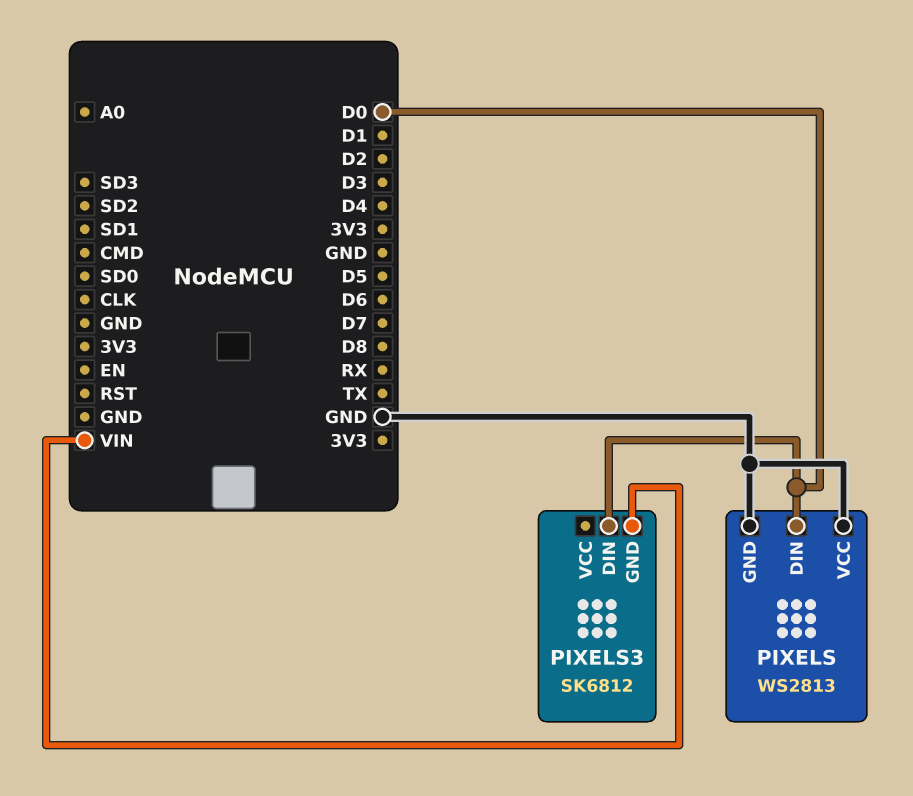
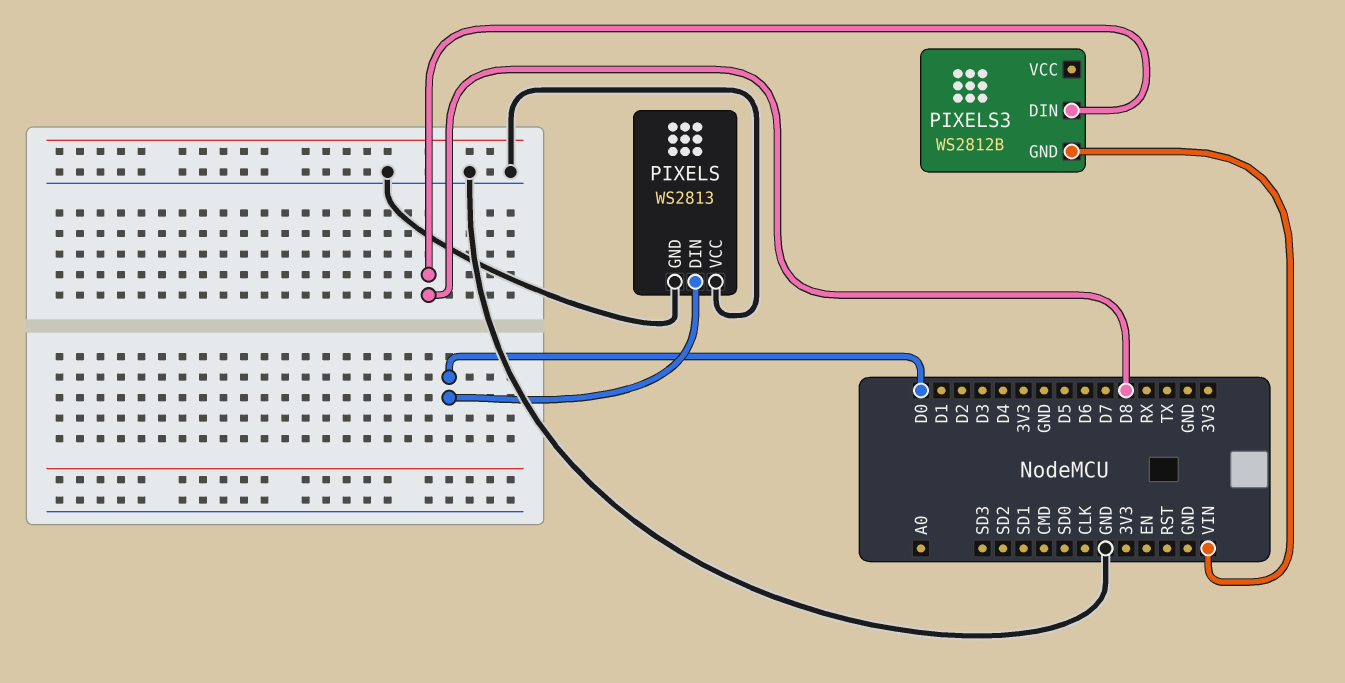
PIXELS3: SK6812 -> WS2812B
PIXELS3 pin DIN: D0 -> D8

